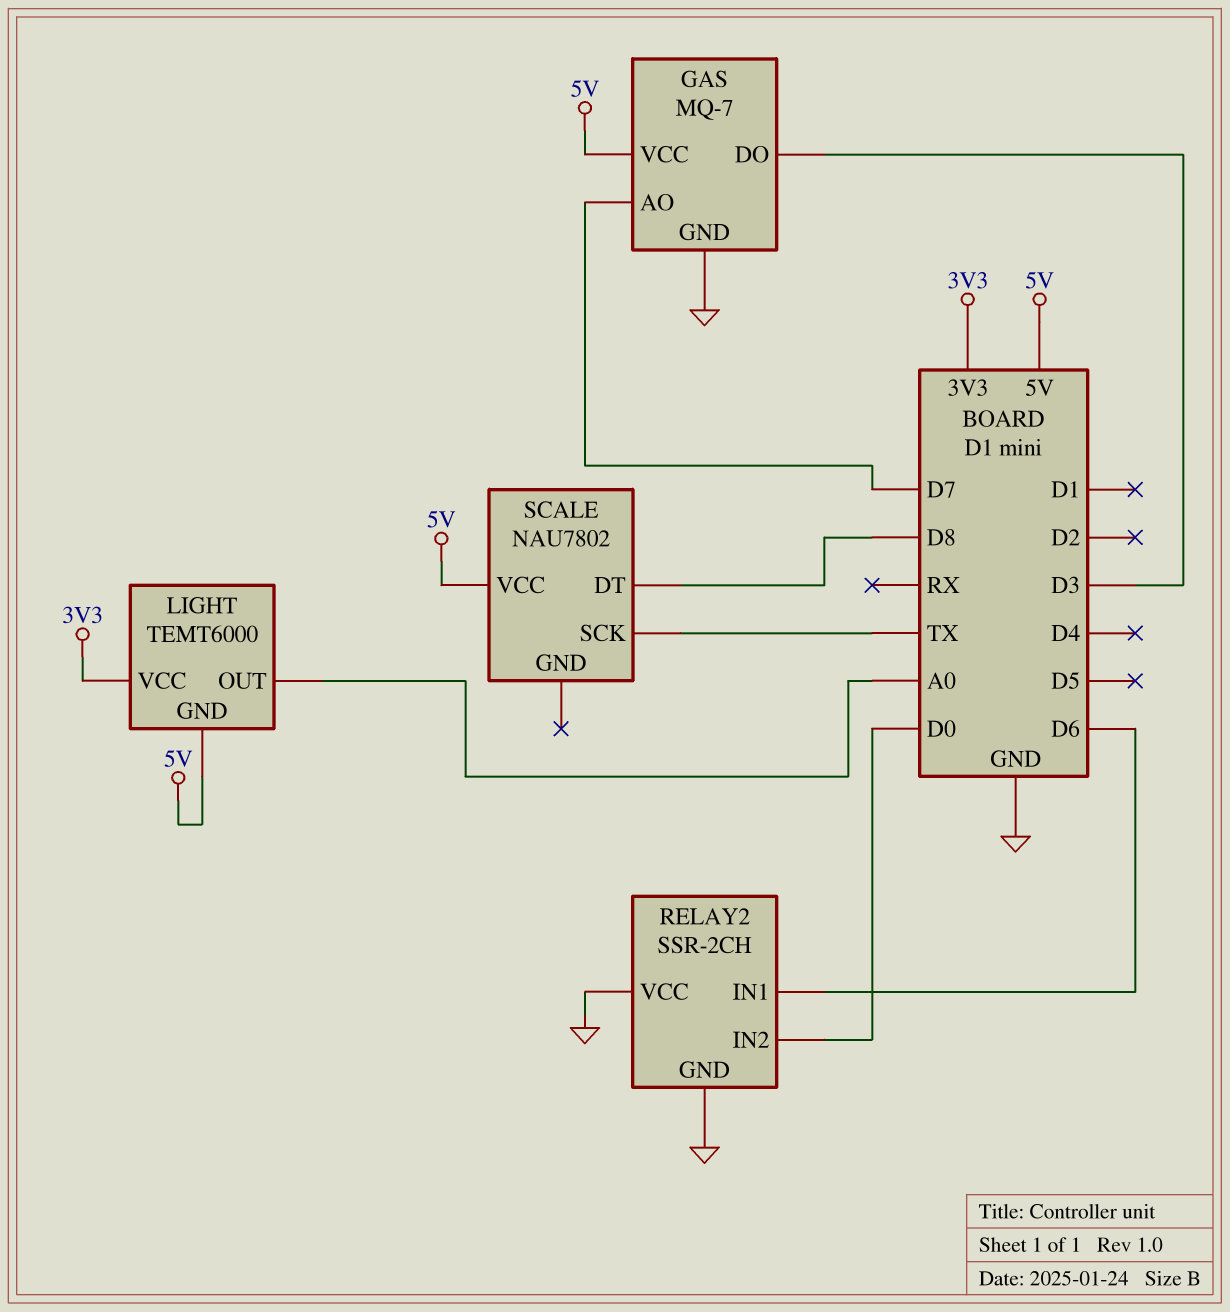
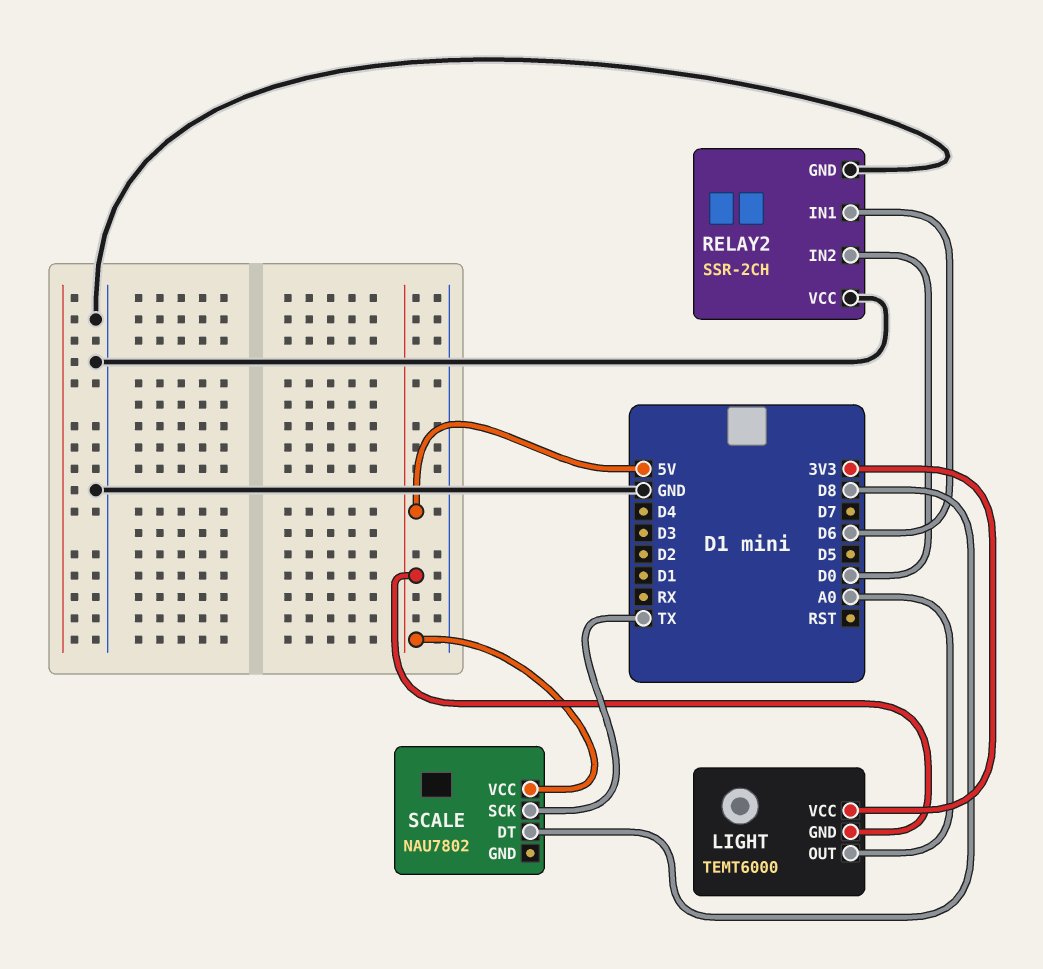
GAS: MQ-7 -> none
GAS pin AO: D7 -> none
GAS pin DO: D3 -> none
GAS pin GND: GND -> none
GAS pin VCC: 5V -> none

